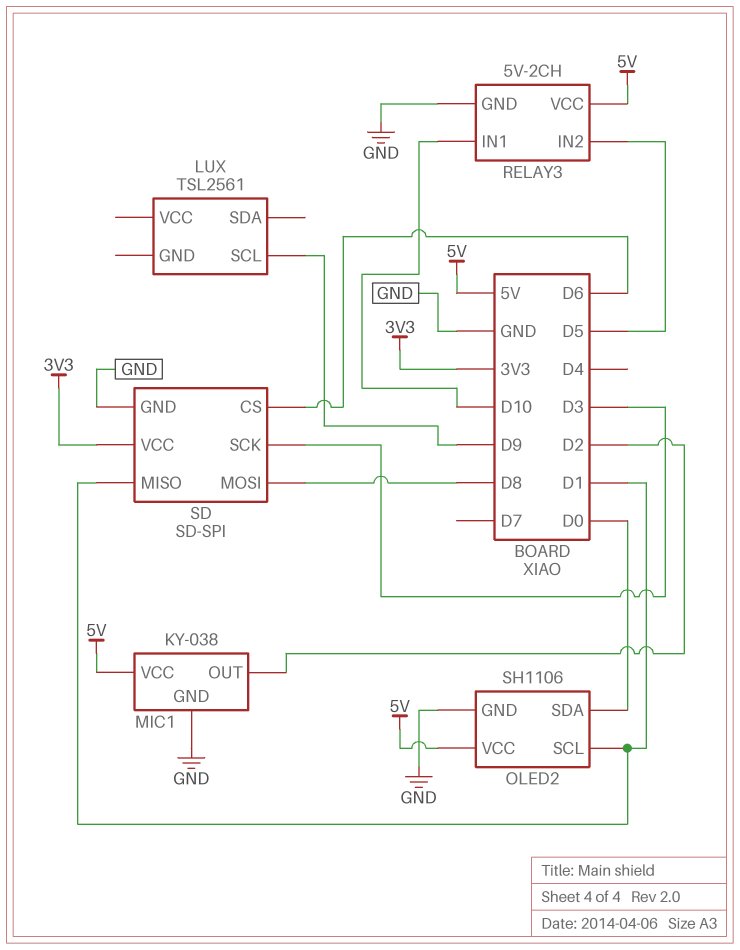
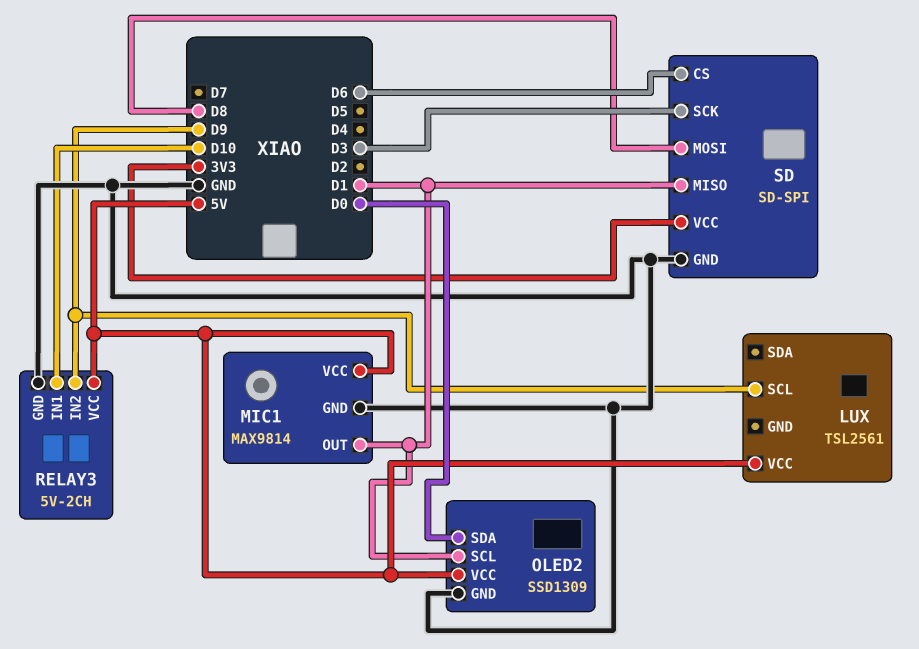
LUX pin VCC: none -> 5V
MIC1: KY-038 -> MAX9814
MIC1 pin OUT: D2 -> D1
OLED2: SH1106 -> SSD1309
RELAY3 pin IN2: D5 -> D9

